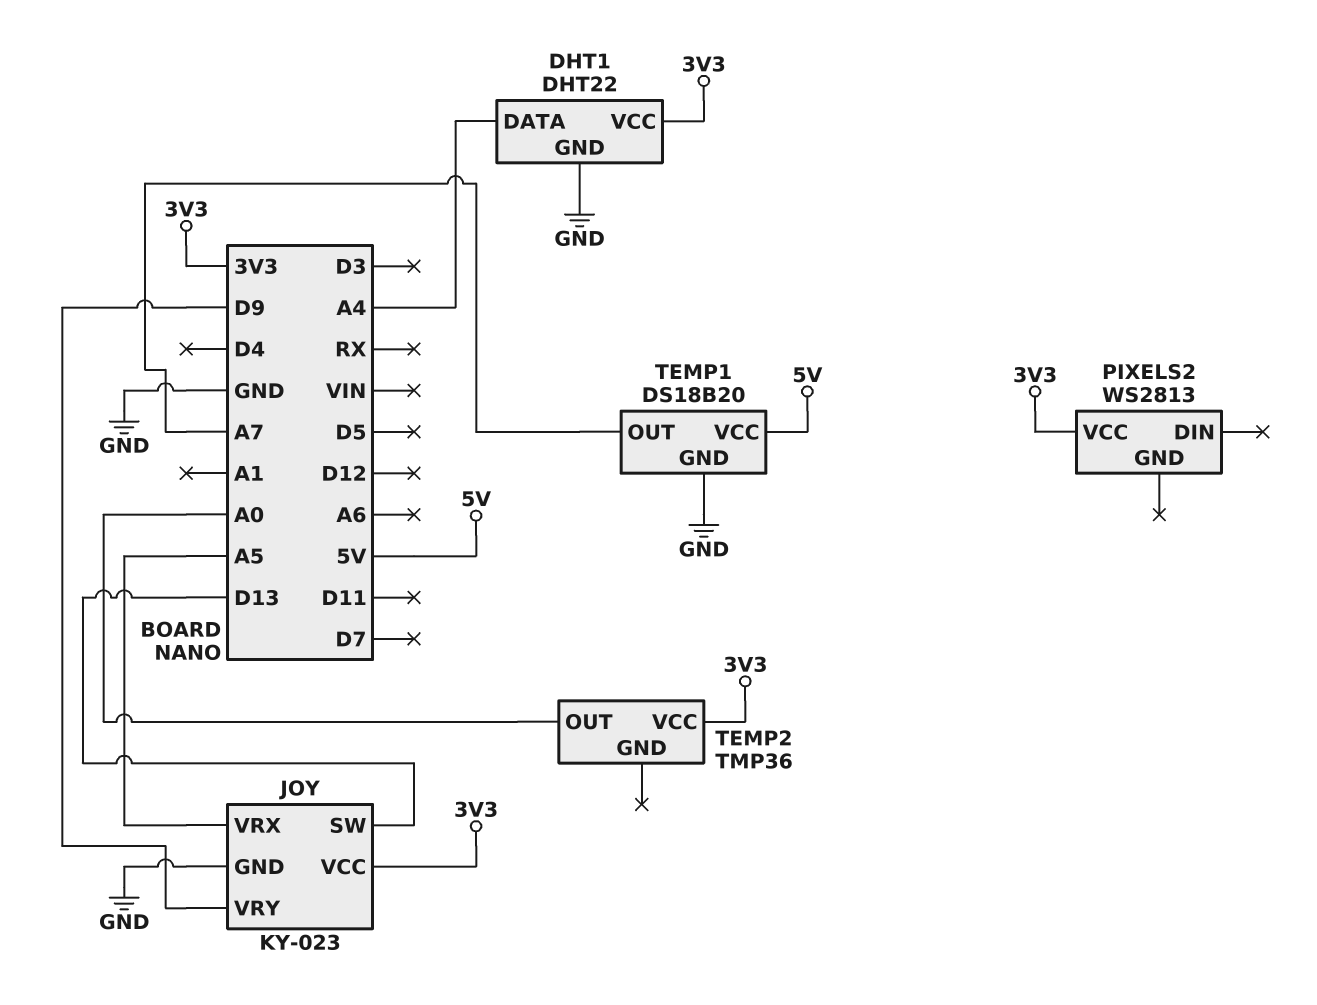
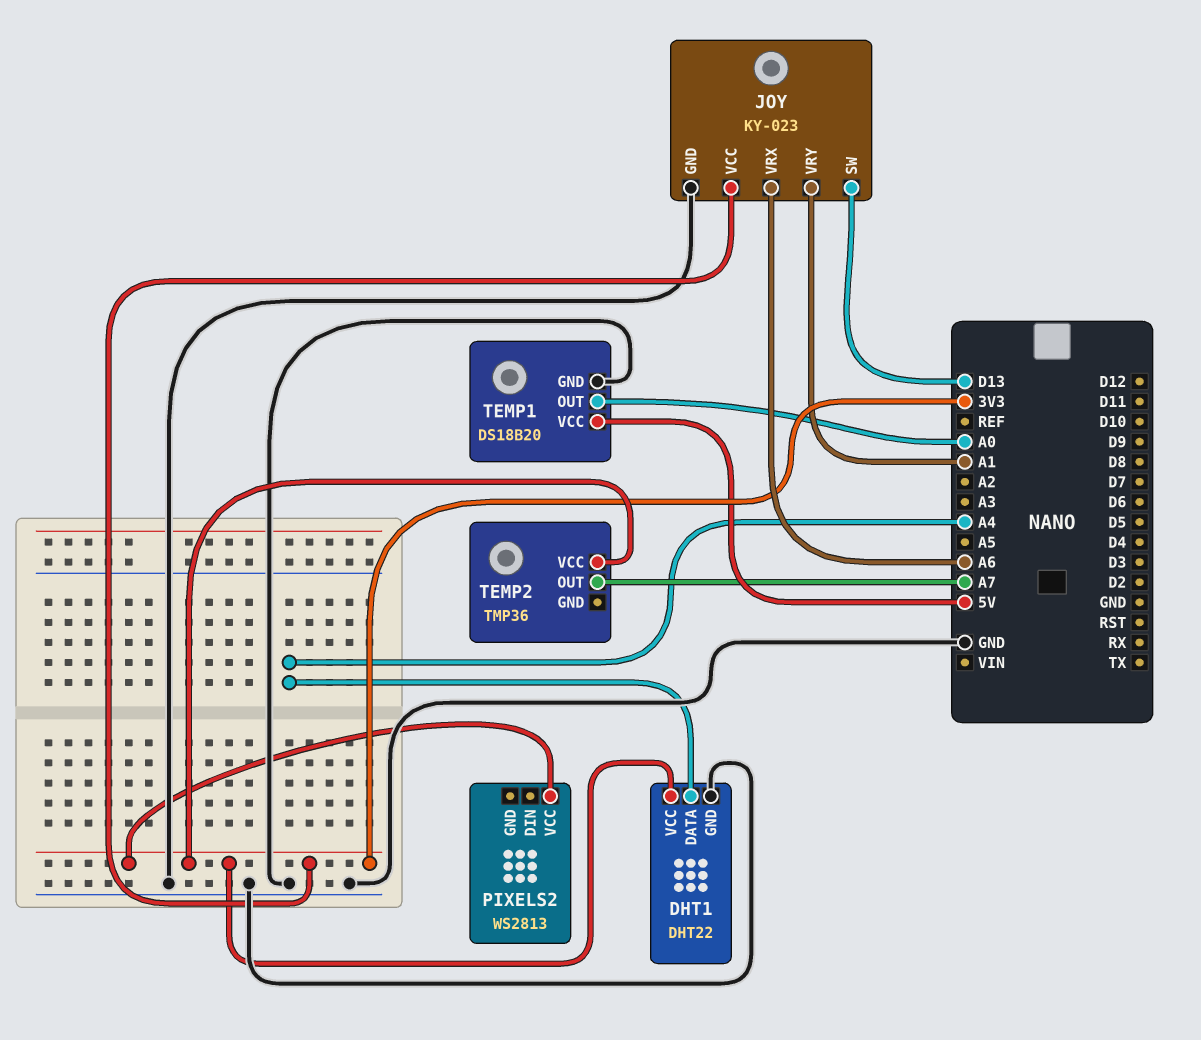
JOY pin VRX: A5 -> A6
JOY pin VRY: D9 -> A1
TEMP1 pin OUT: A7 -> A0
TEMP2 pin OUT: A0 -> A7

